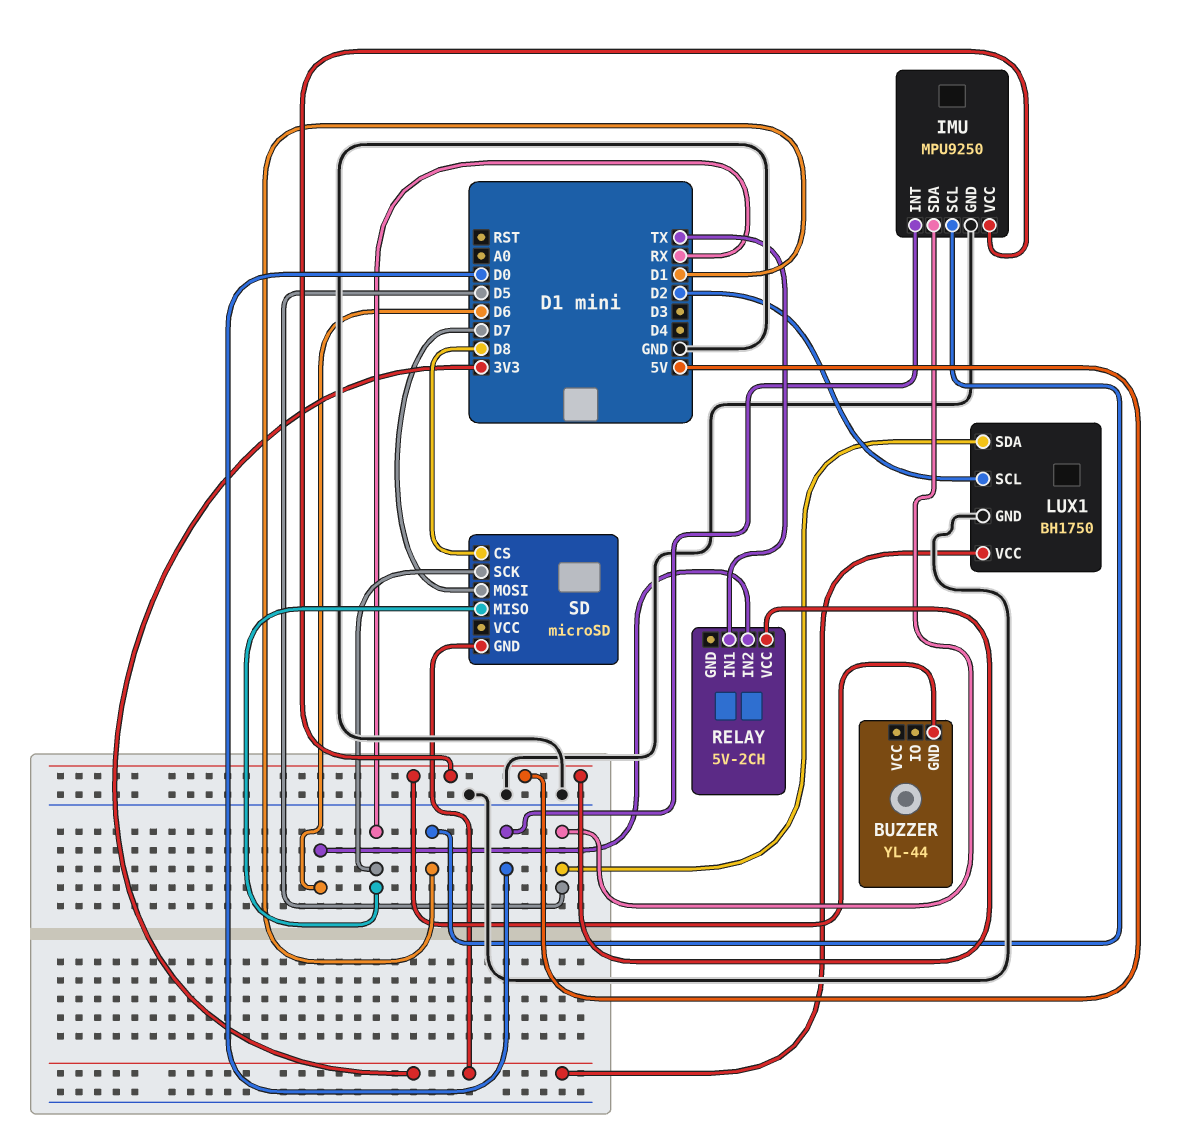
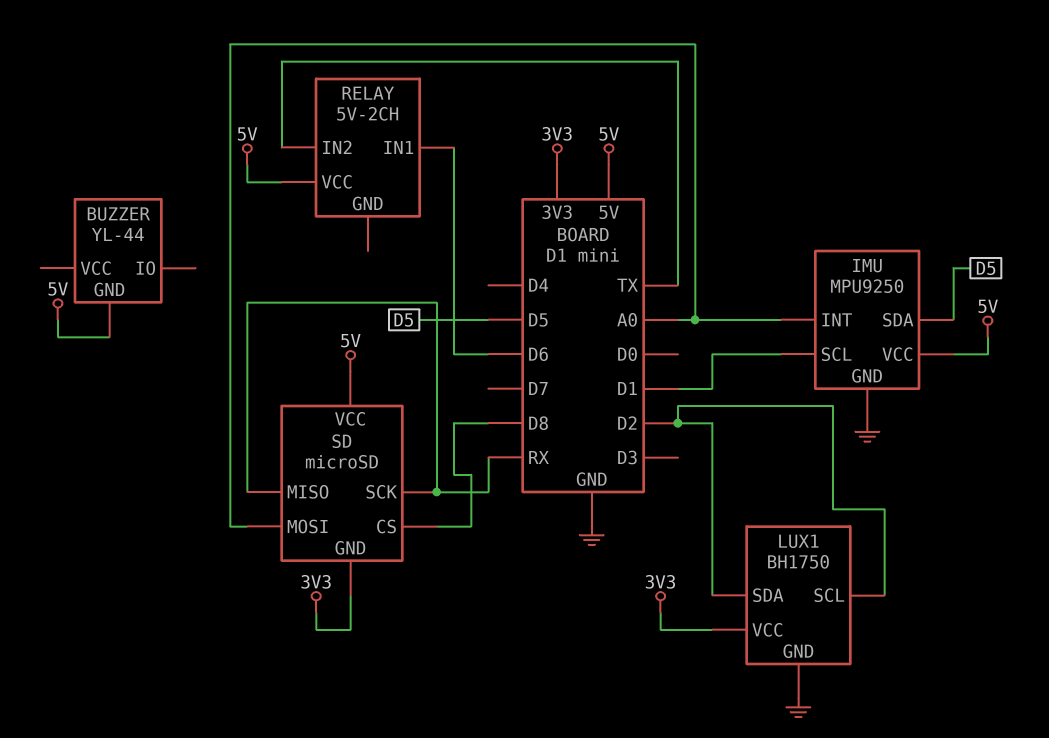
IMU pin INT: D0 -> A0
LUX1 pin SDA: D5 -> D2
RELAY pin IN1: TX -> D6
RELAY pin IN2: D6 -> TX
SD pin MOSI: D7 -> A0
SD pin VCC: none -> 5V

